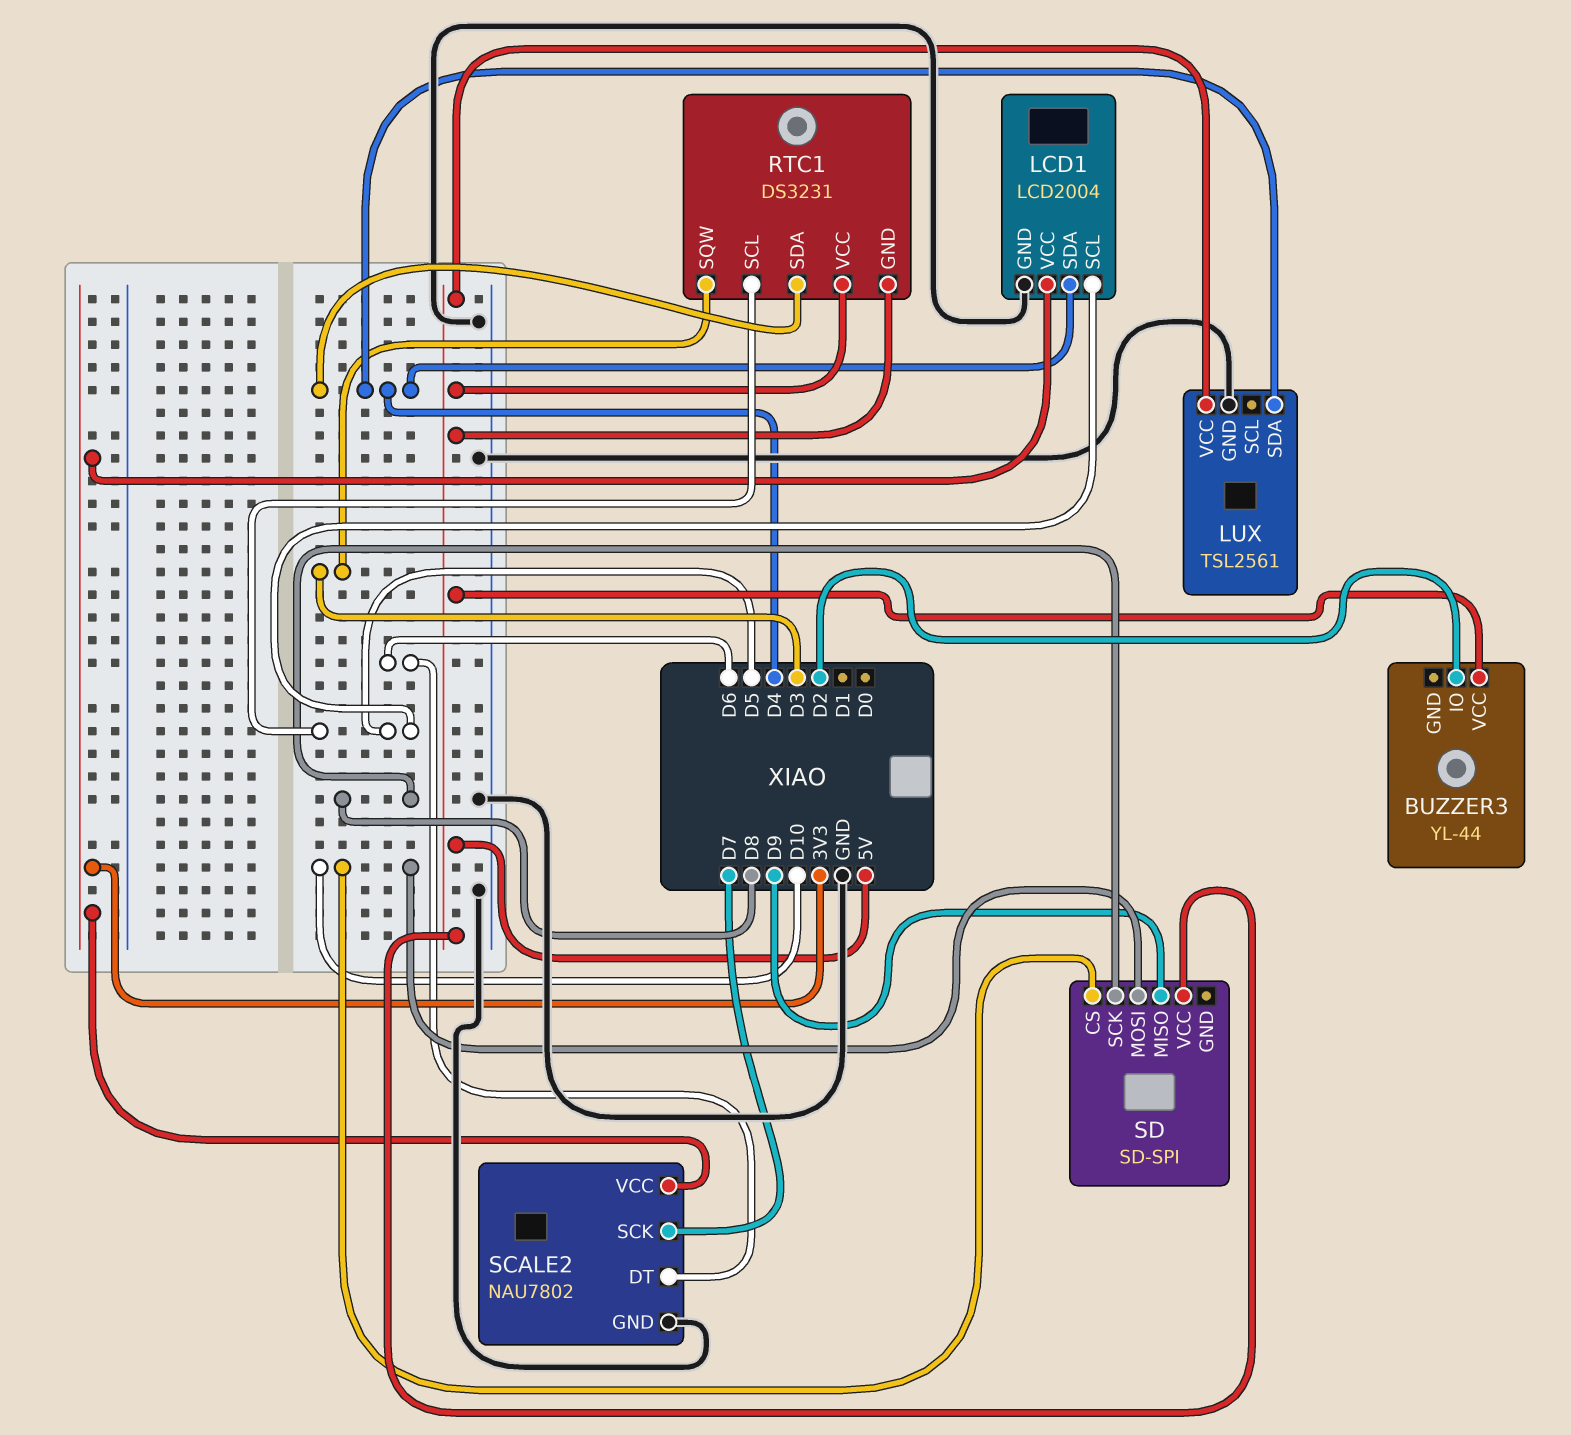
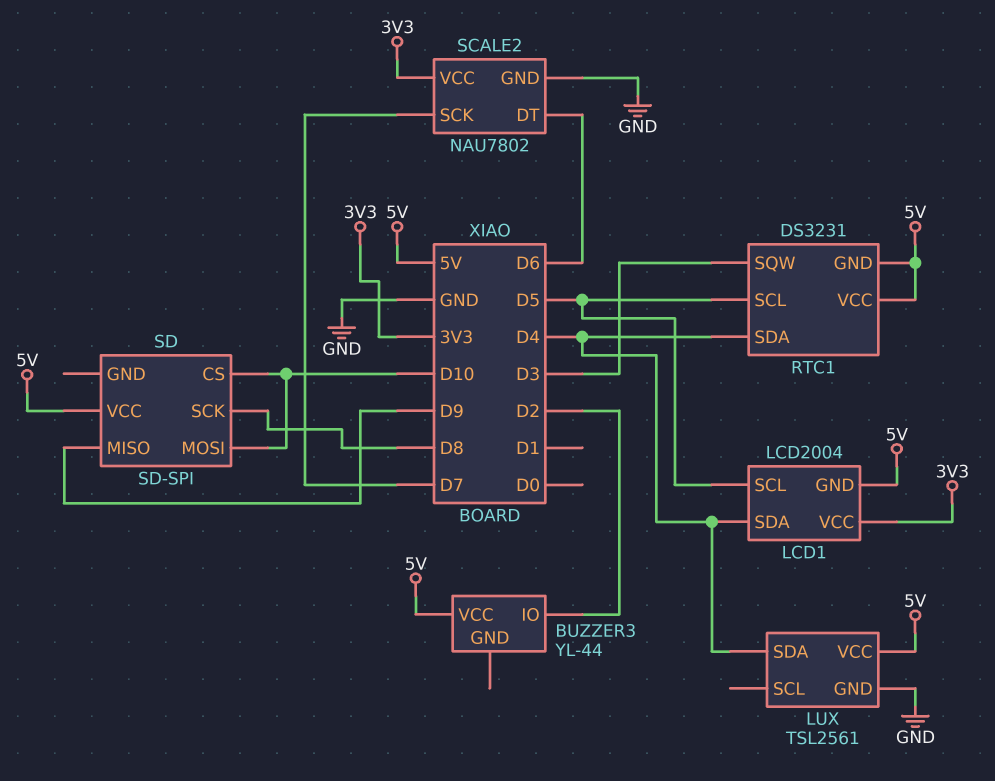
LCD1 pin GND: GND -> 5V

